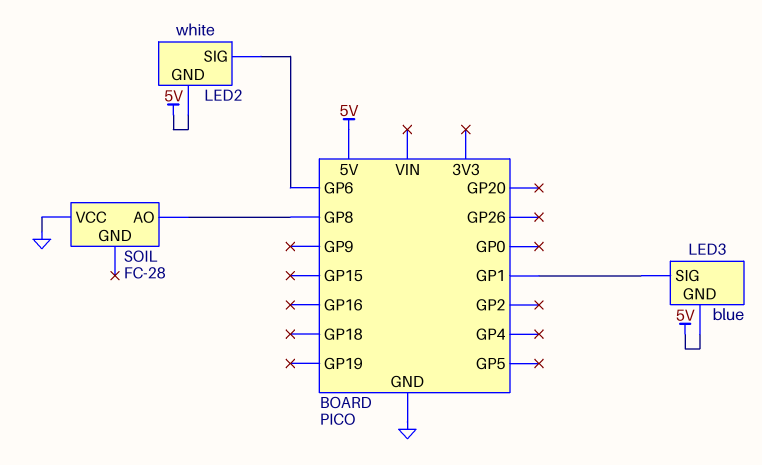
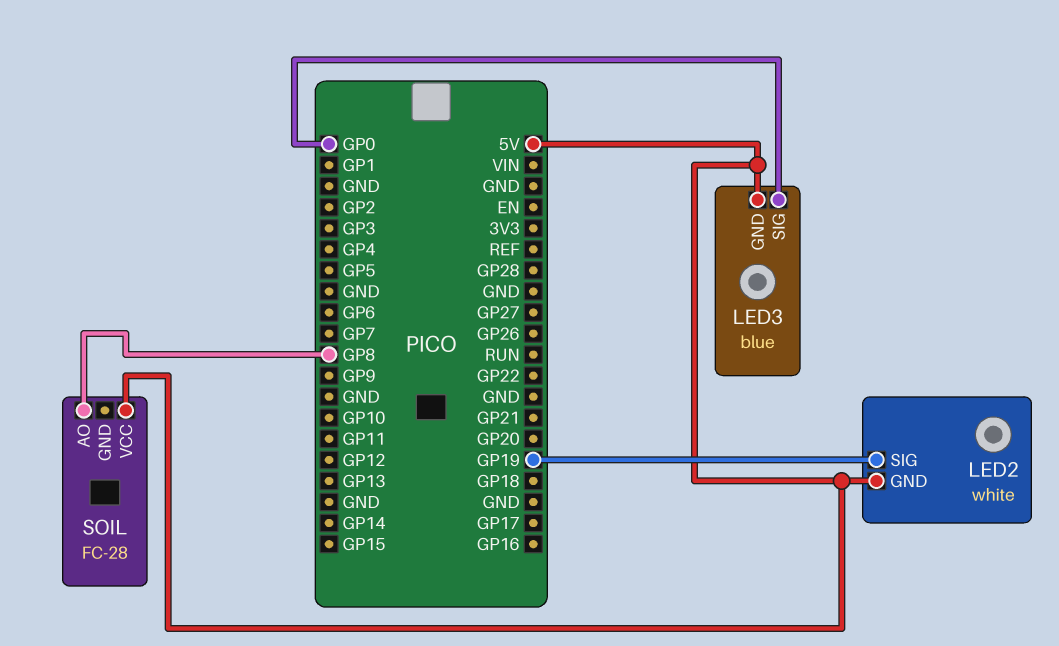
LED2 pin SIG: GP6 -> GP19
LED3 pin SIG: GP1 -> GP0
SOIL pin VCC: GND -> 5V

